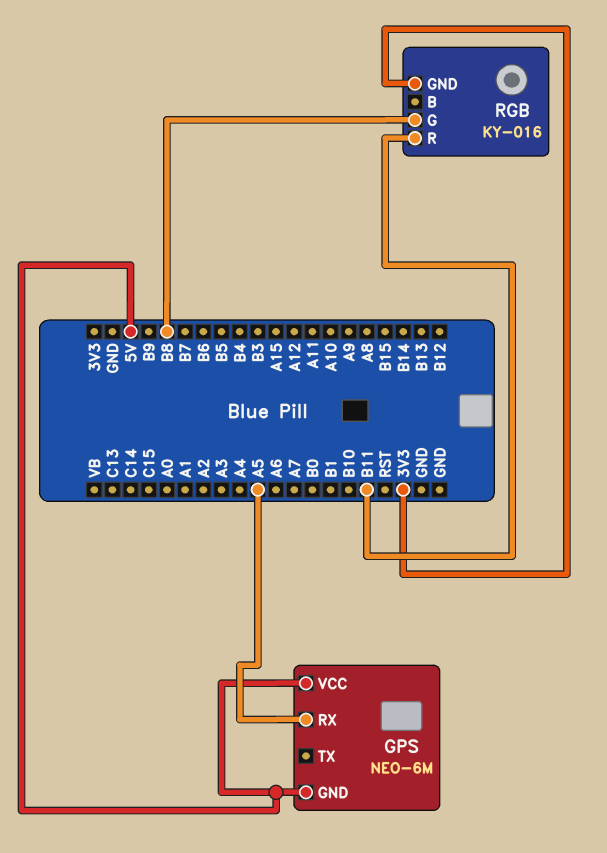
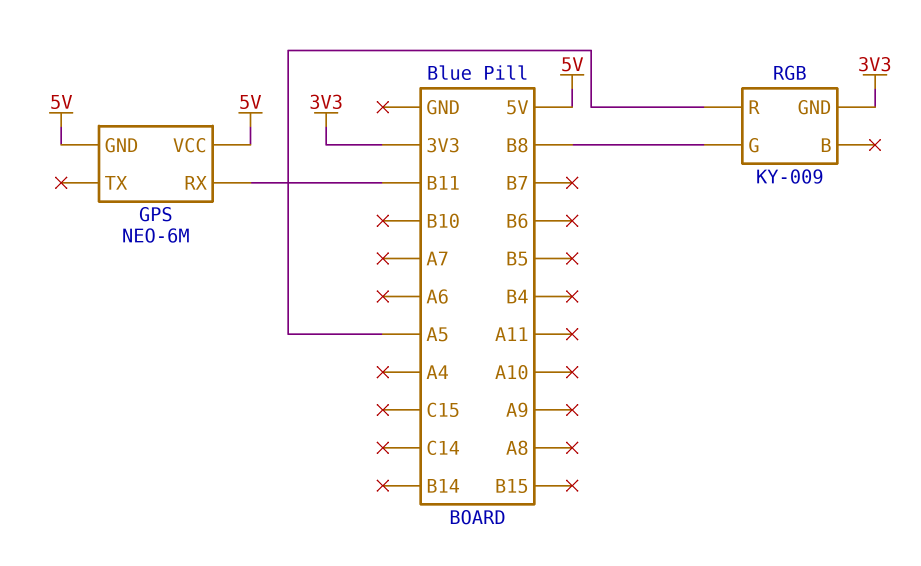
GPS pin RX: A5 -> B11
RGB: KY-016 -> KY-009
RGB pin R: B11 -> A5

